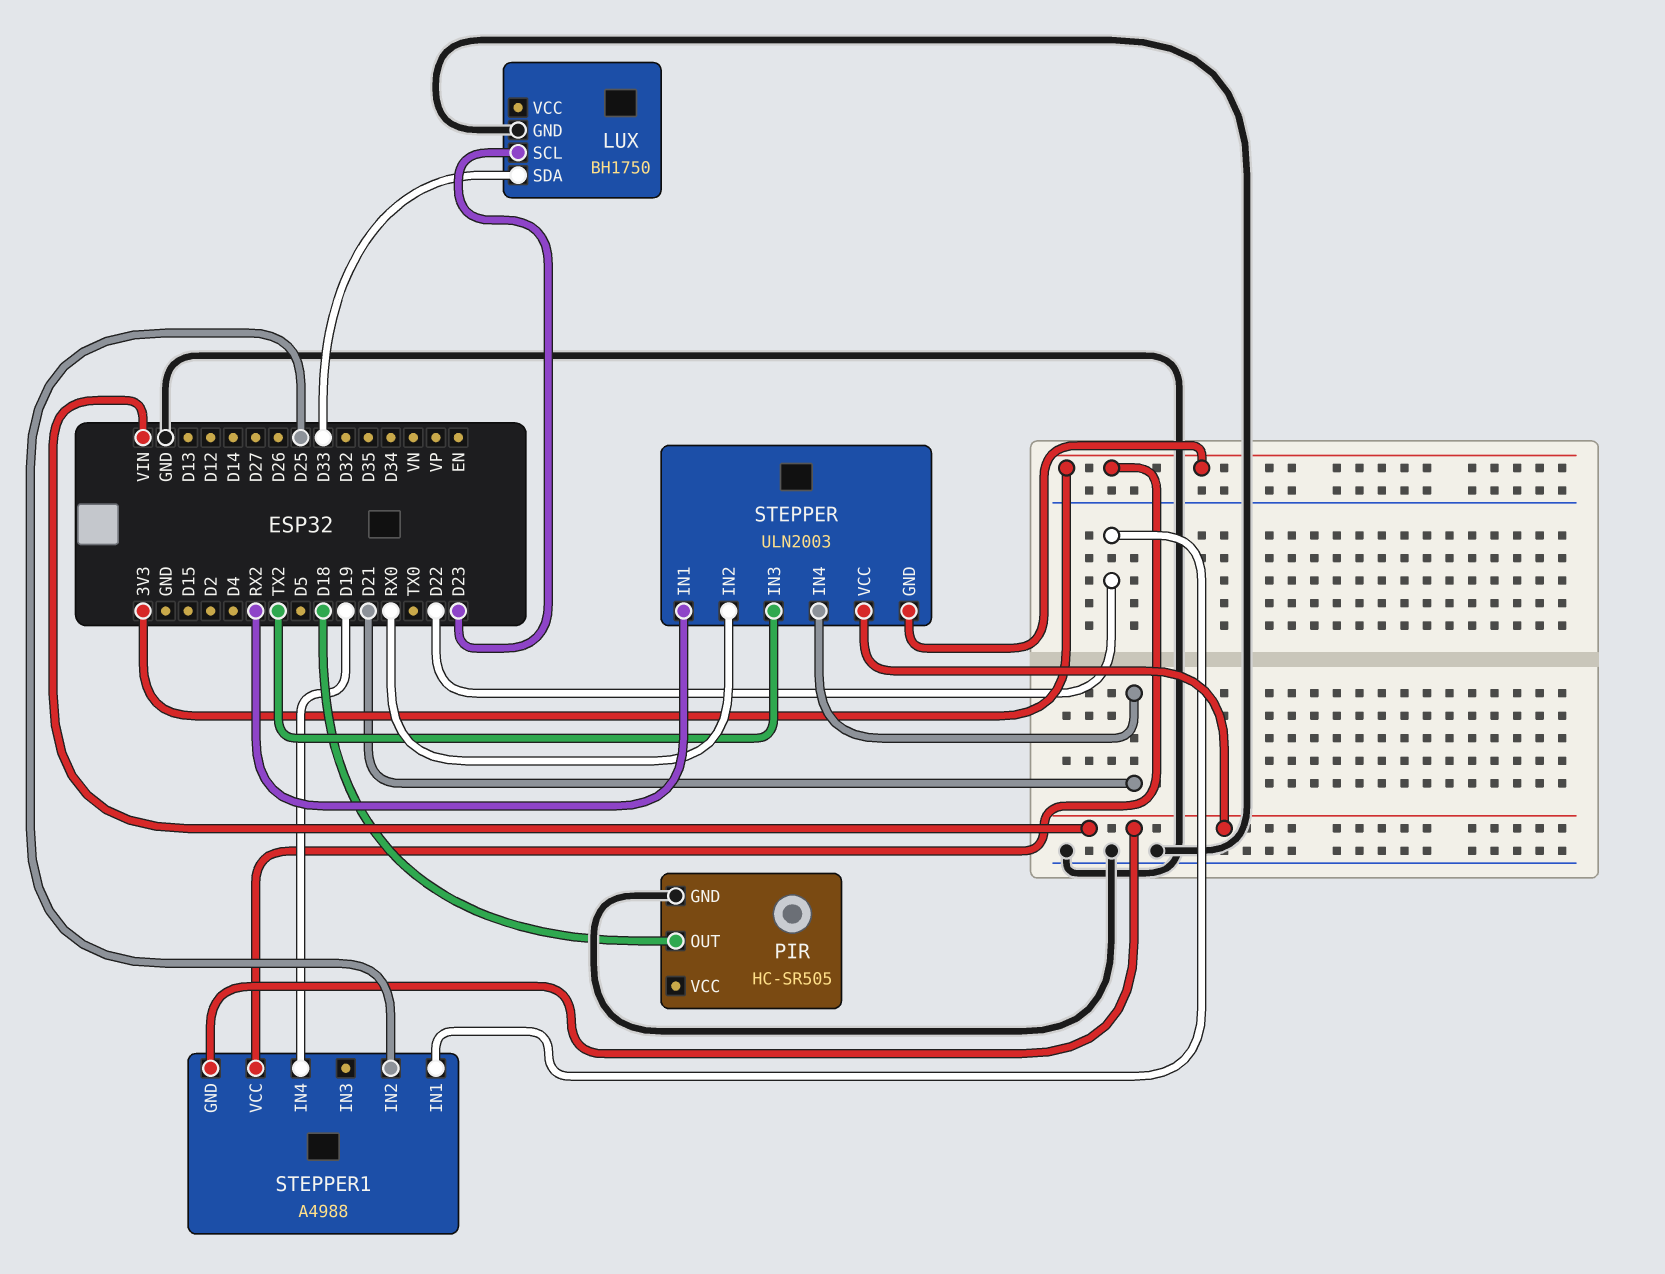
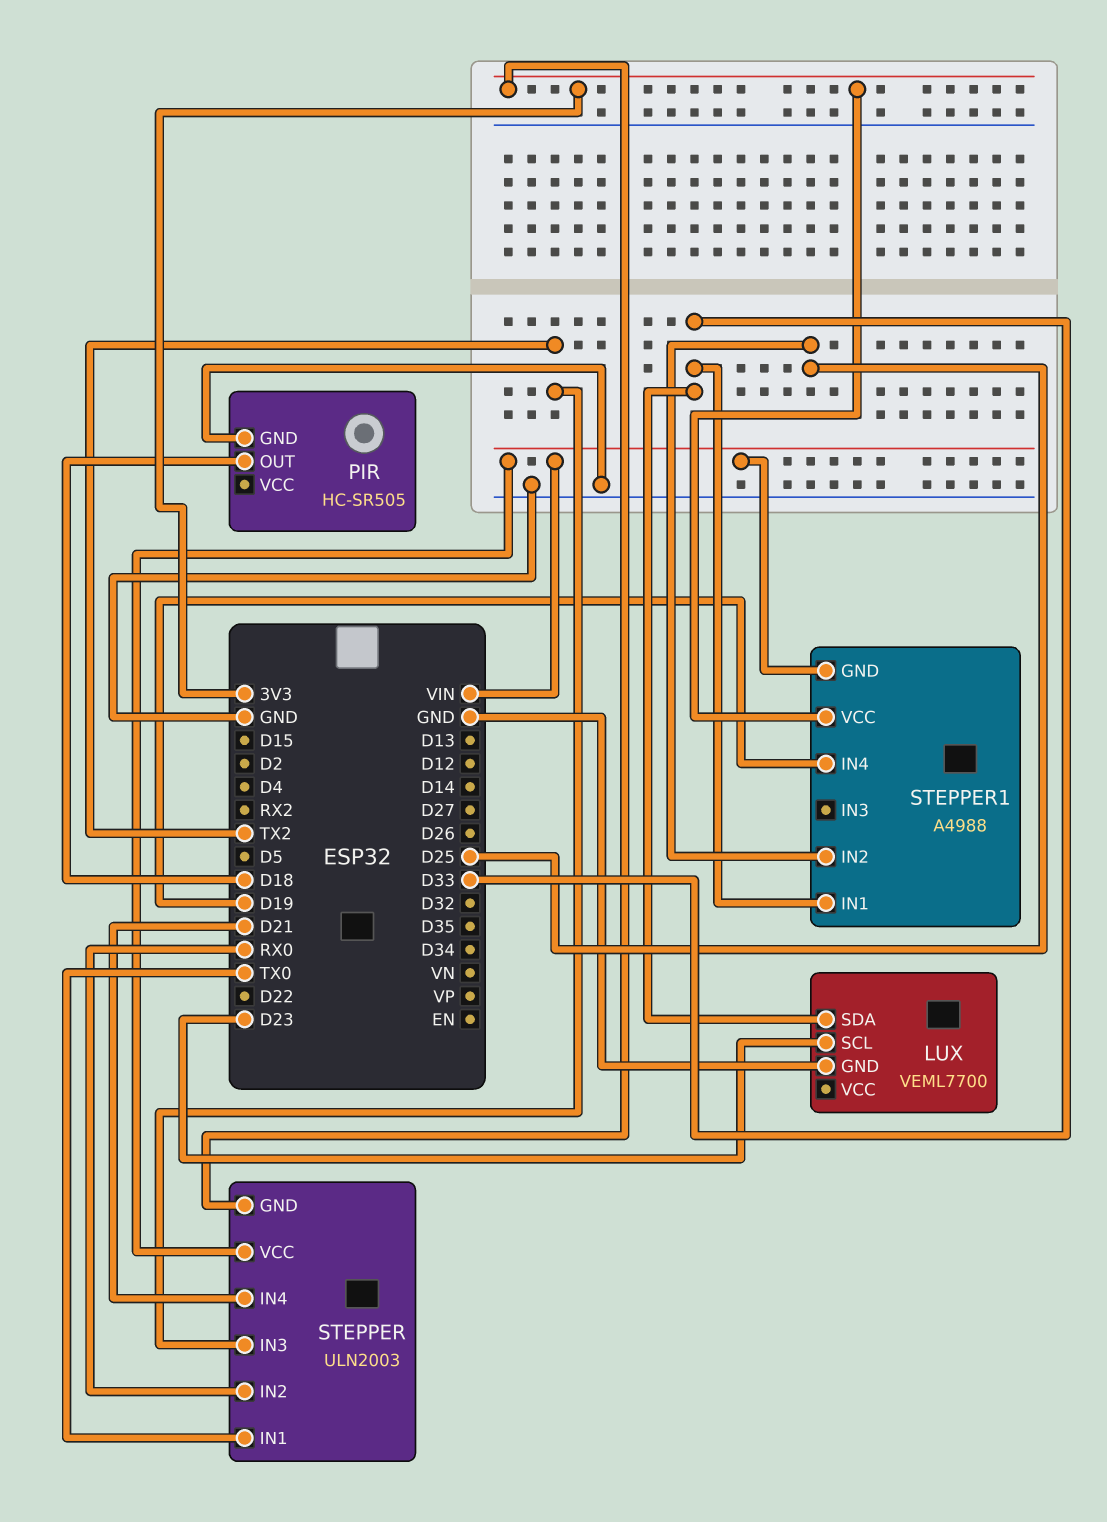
LUX: BH1750 -> VEML7700
STEPPER pin IN1: RX2 -> TX0
STEPPER1 pin IN1: D22 -> D33

